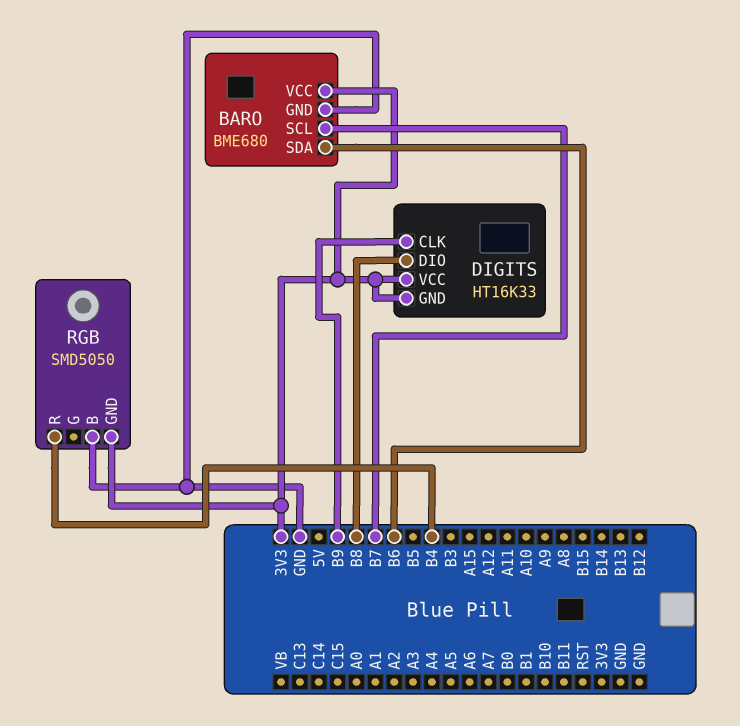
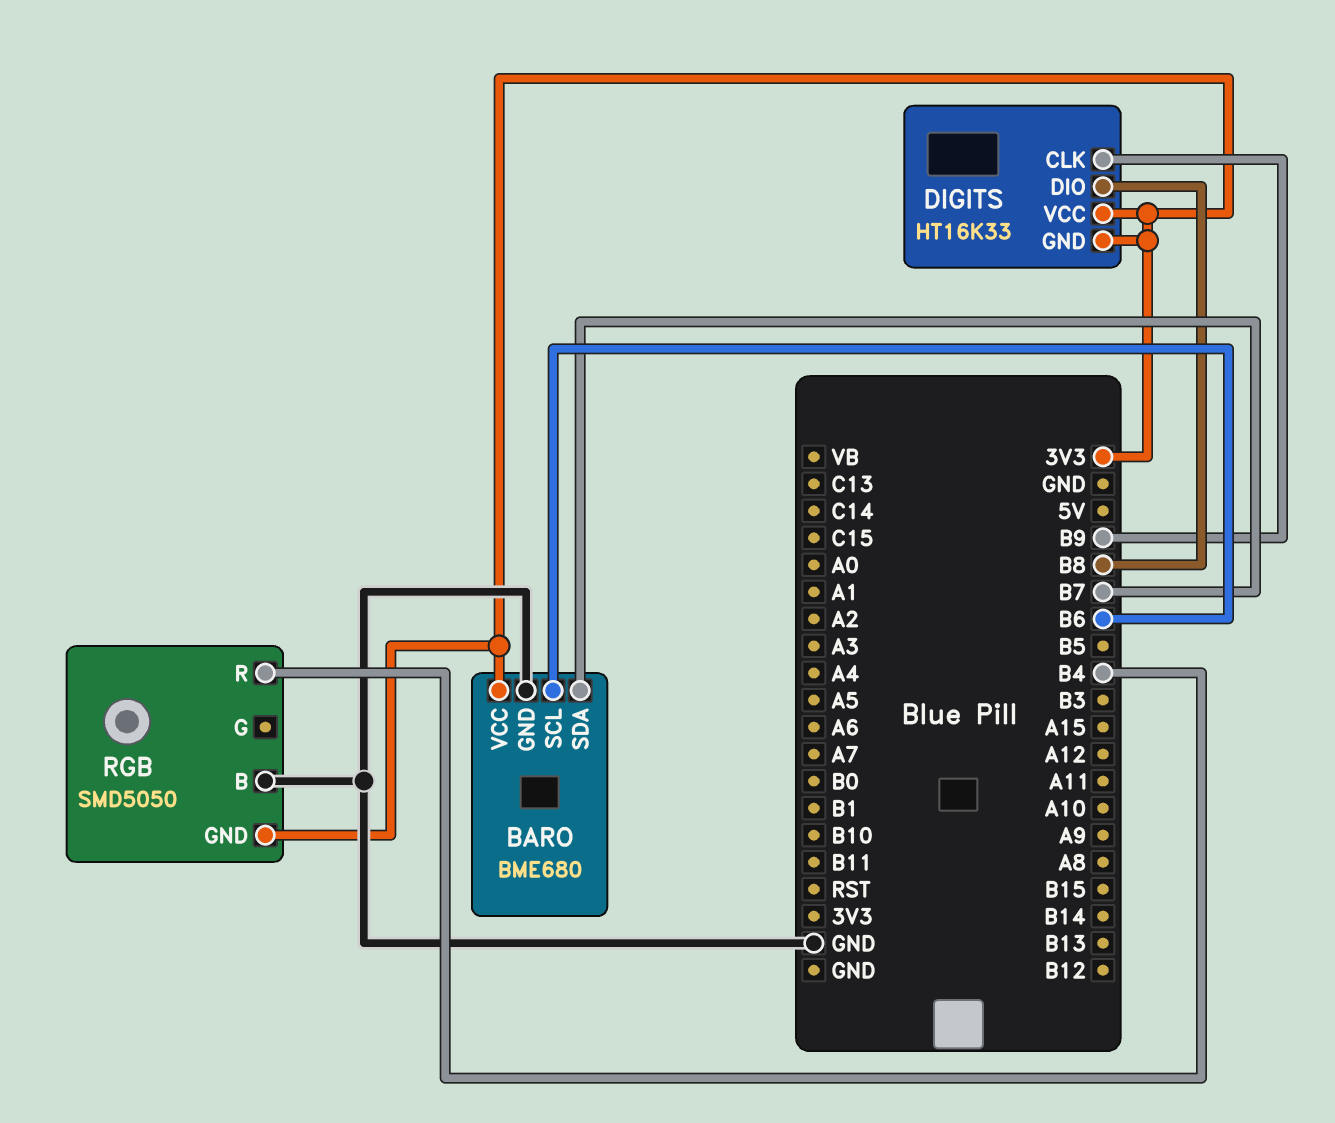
BARO pin SCL: B7 -> B6
BARO pin SDA: B6 -> B7

